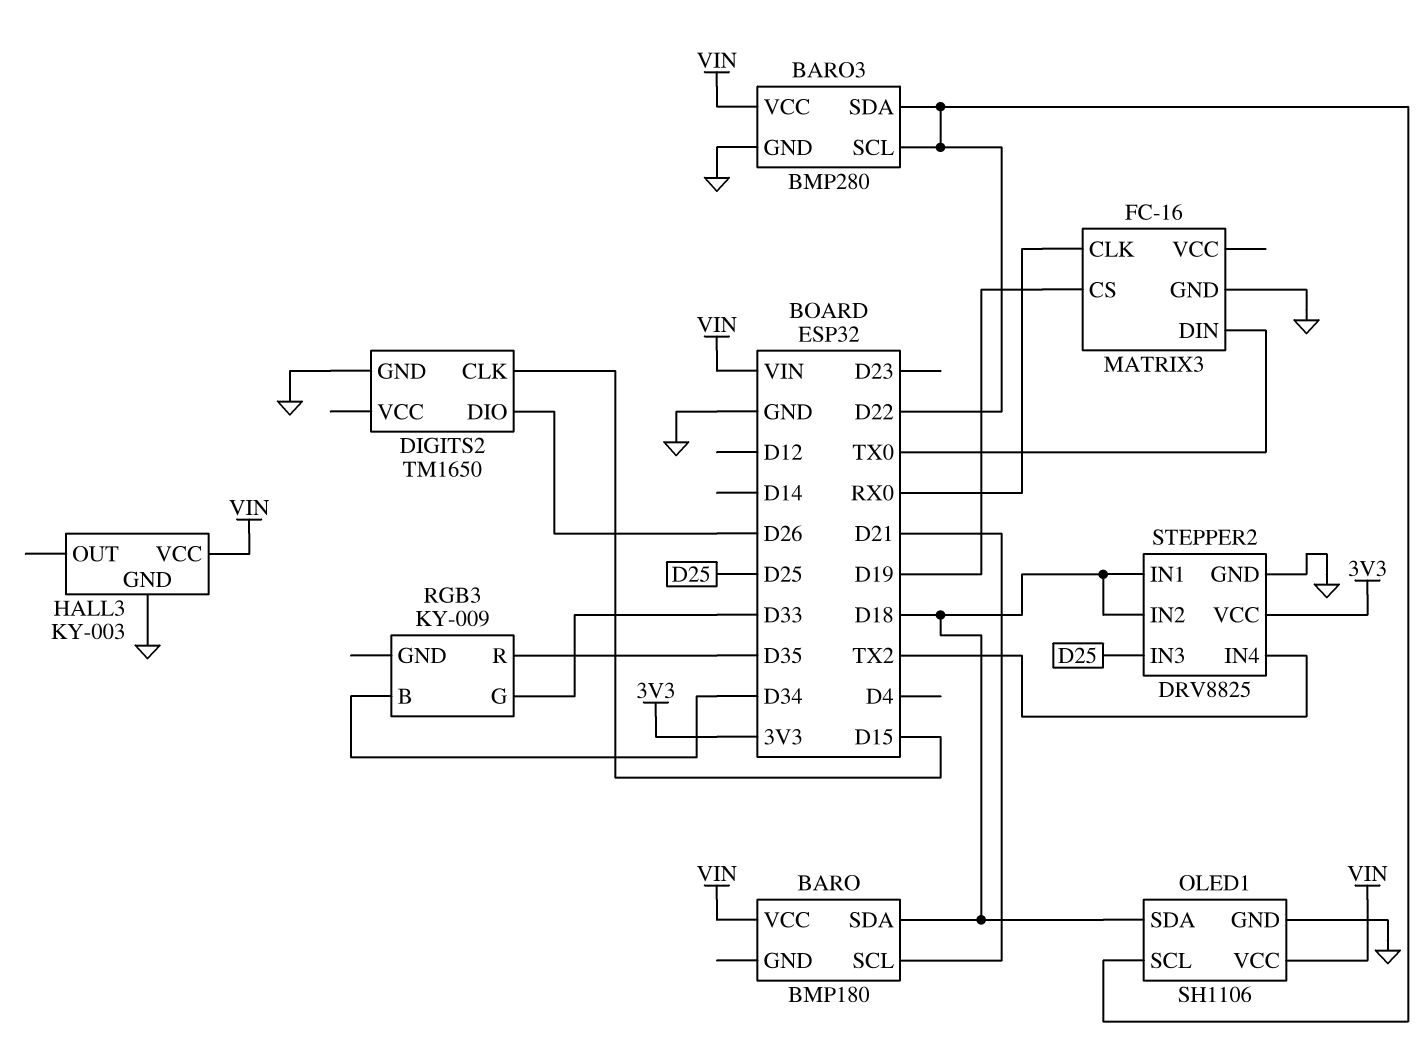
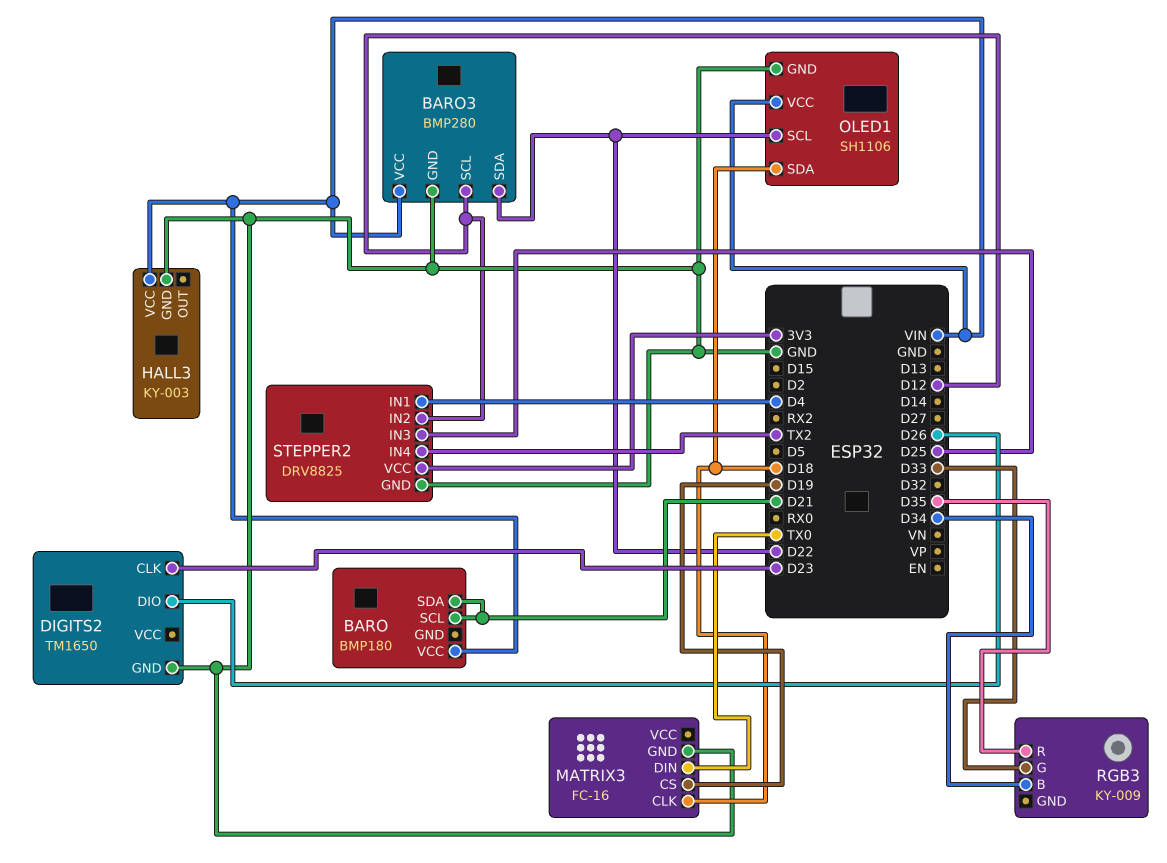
BARO pin SDA: D18 -> D21
BARO3 pin SCL: D22 -> D12
DIGITS2 pin CLK: D15 -> D23
MATRIX3 pin CLK: RX0 -> D18
STEPPER2 pin IN1: D18 -> D4
STEPPER2 pin IN2: D18 -> D12

